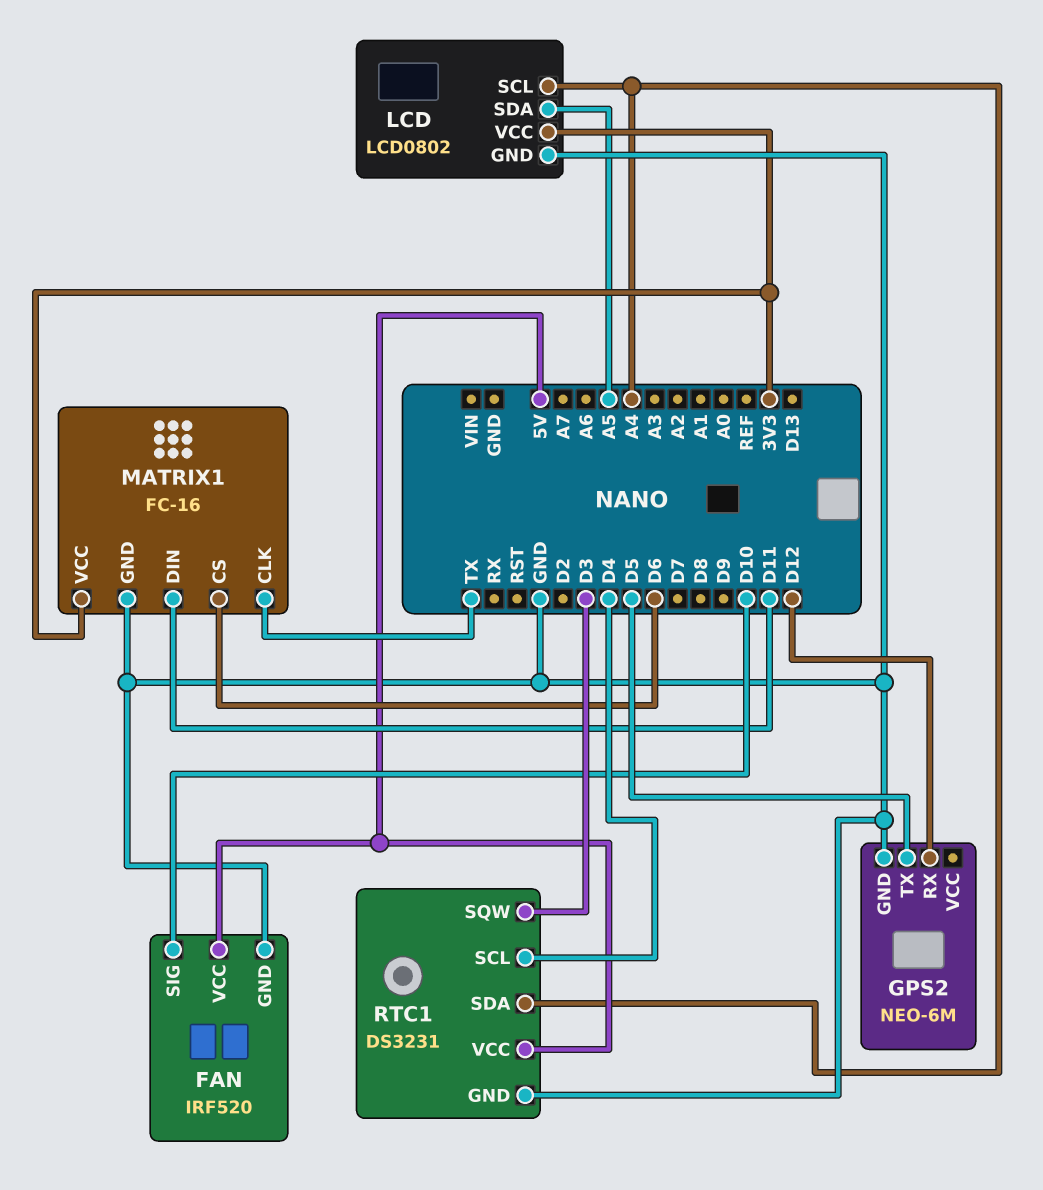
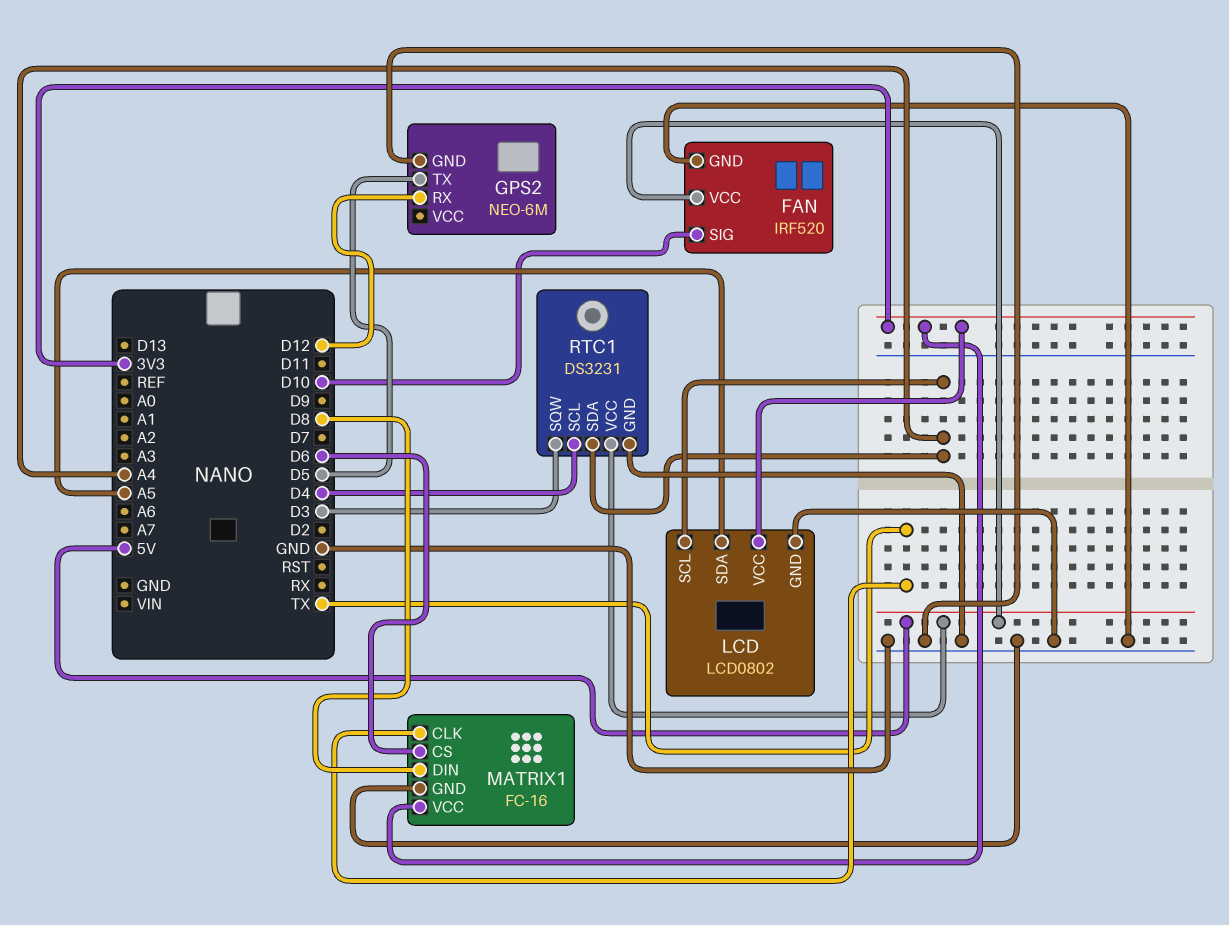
MATRIX1 pin DIN: D11 -> D8

